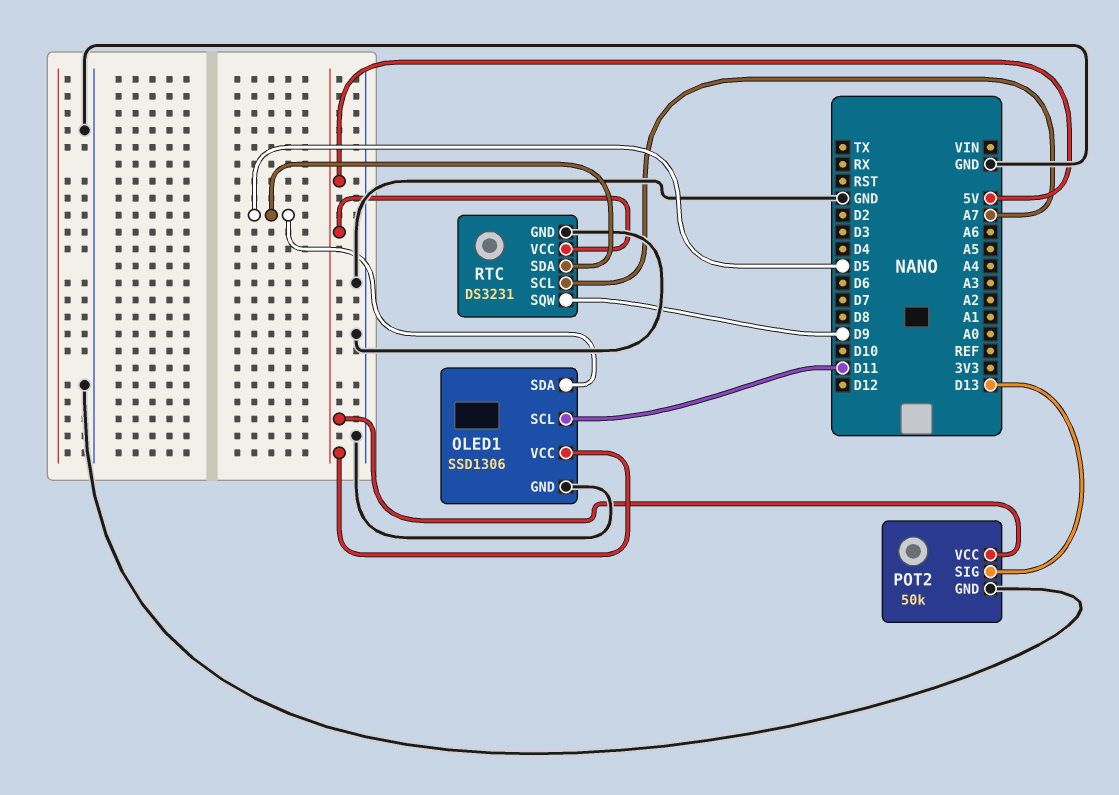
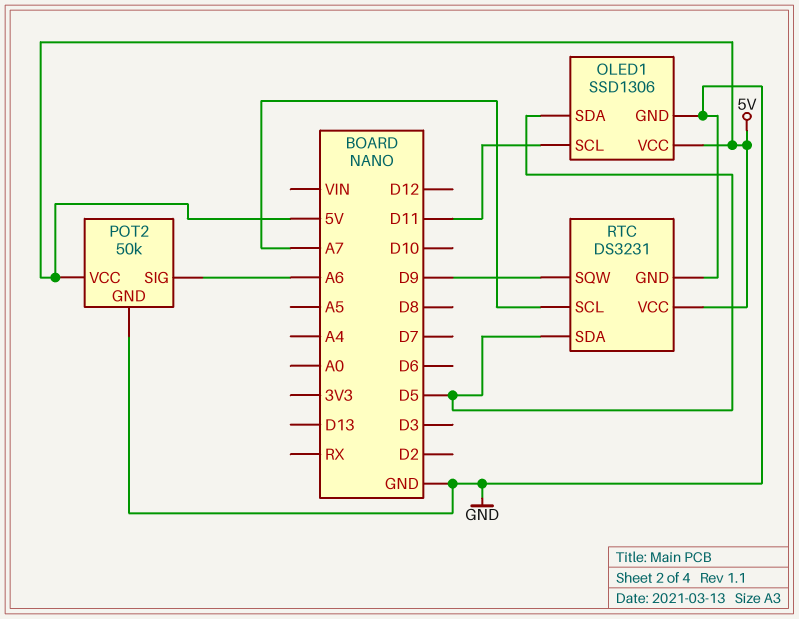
POT2 pin SIG: D13 -> A6

